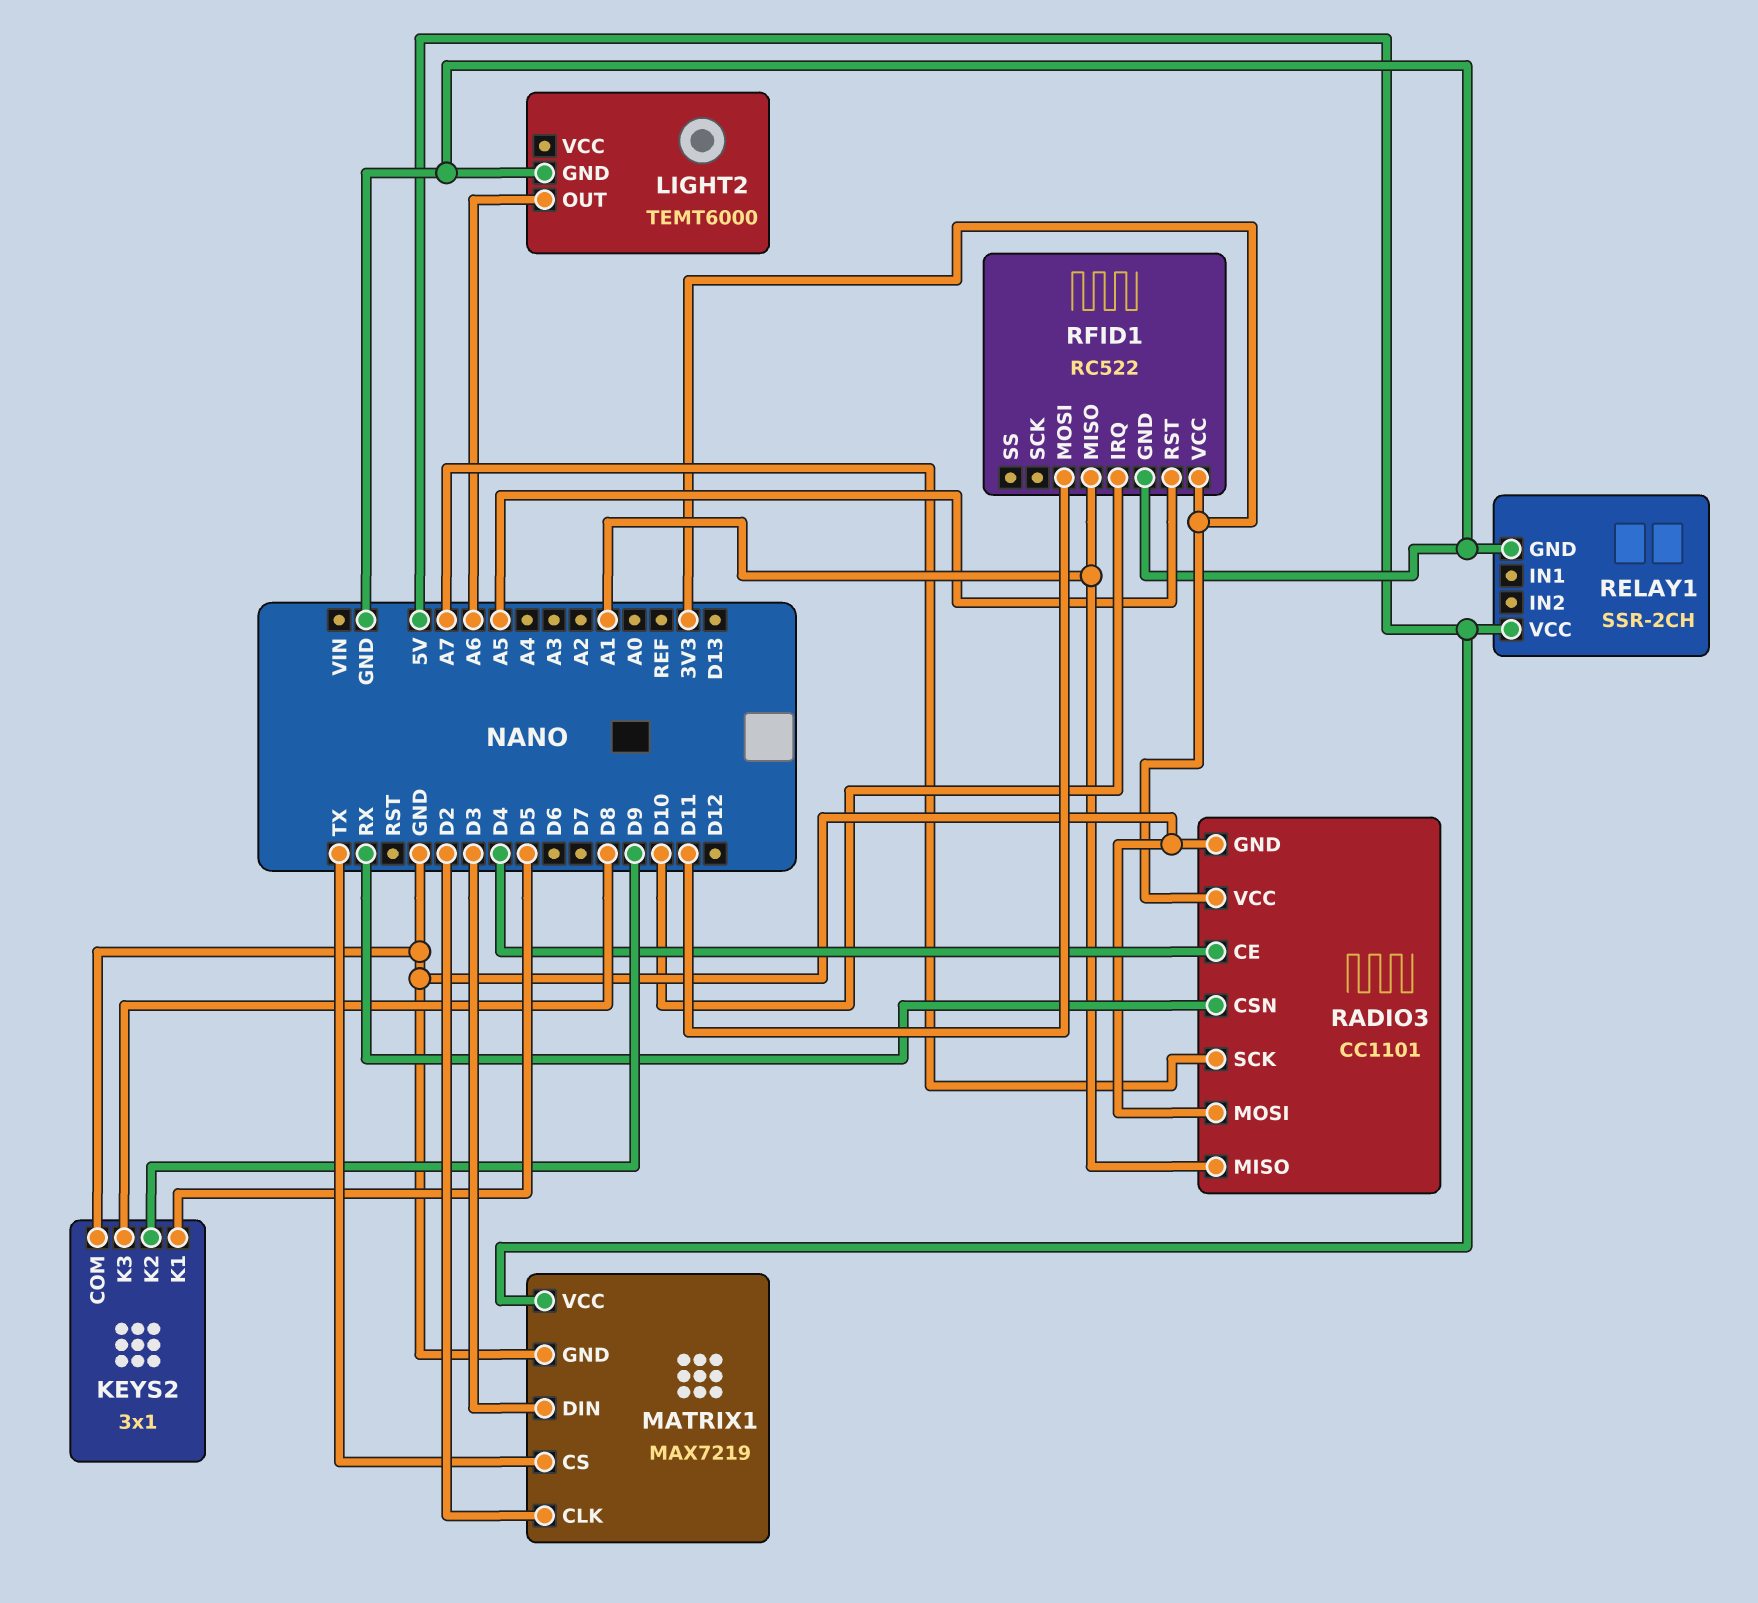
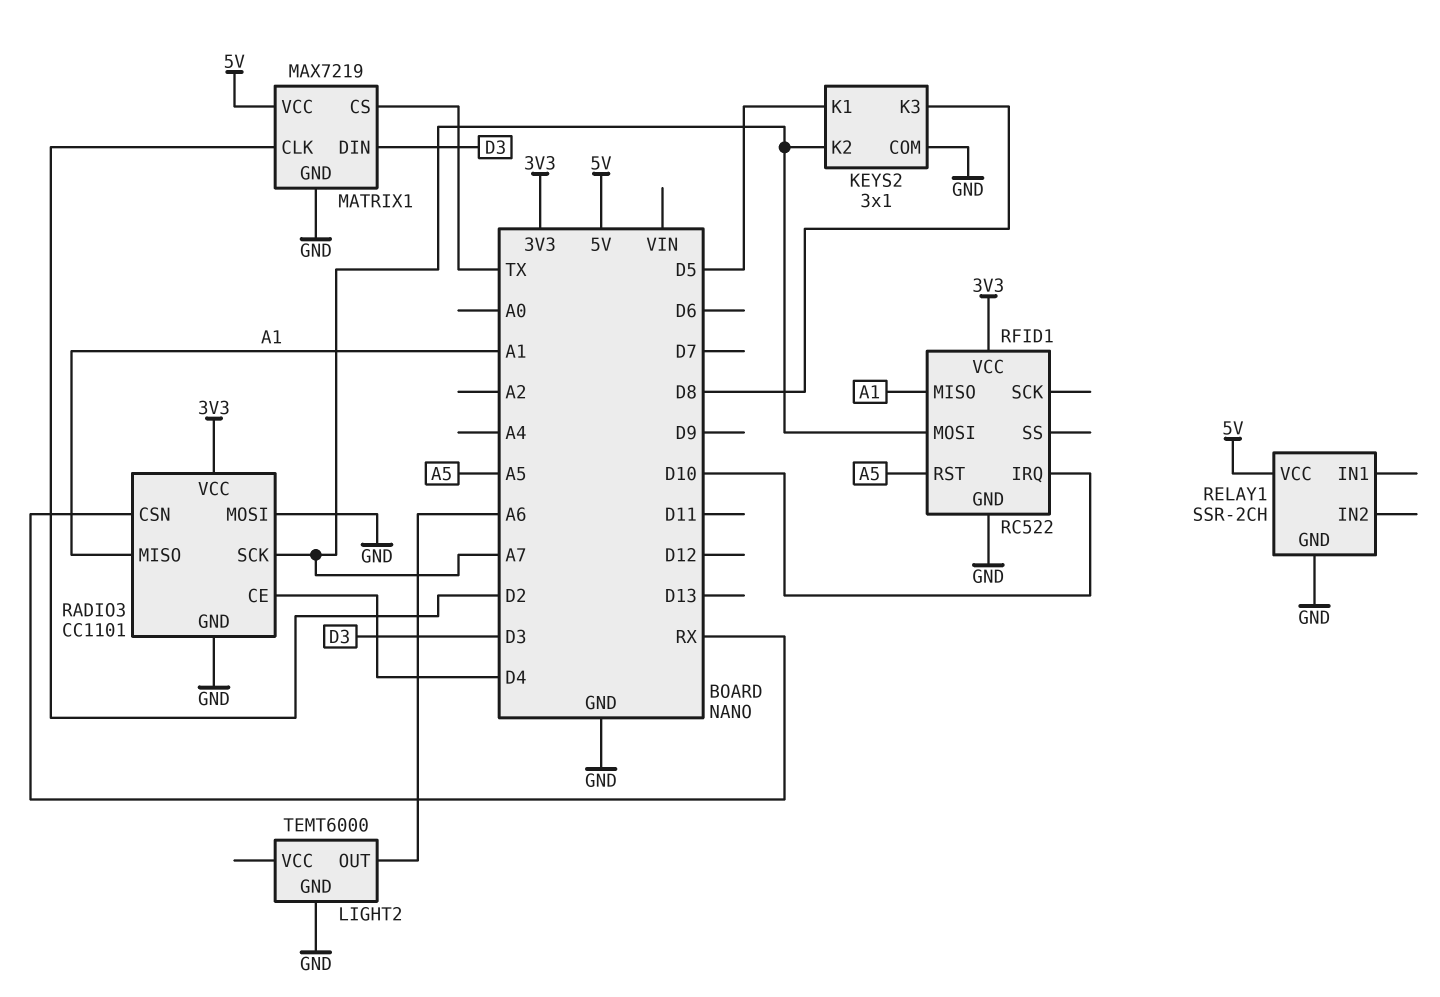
KEYS2 pin K2: D9 -> A7
RFID1 pin MOSI: D11 -> A7

